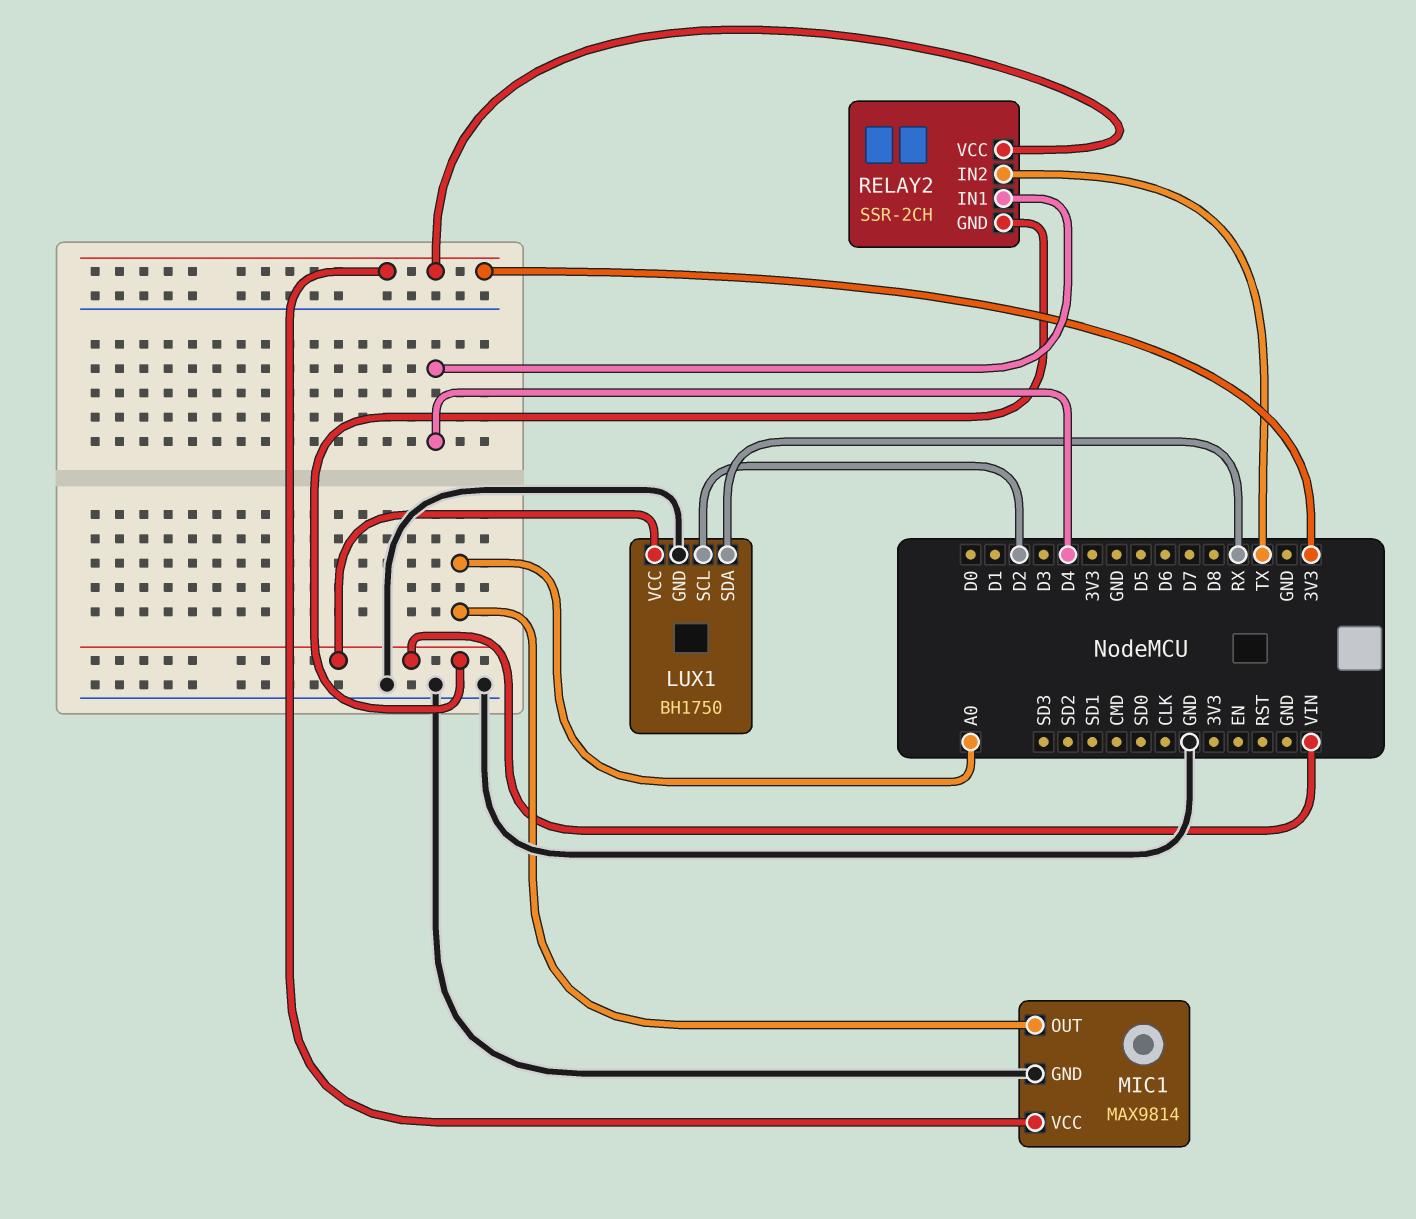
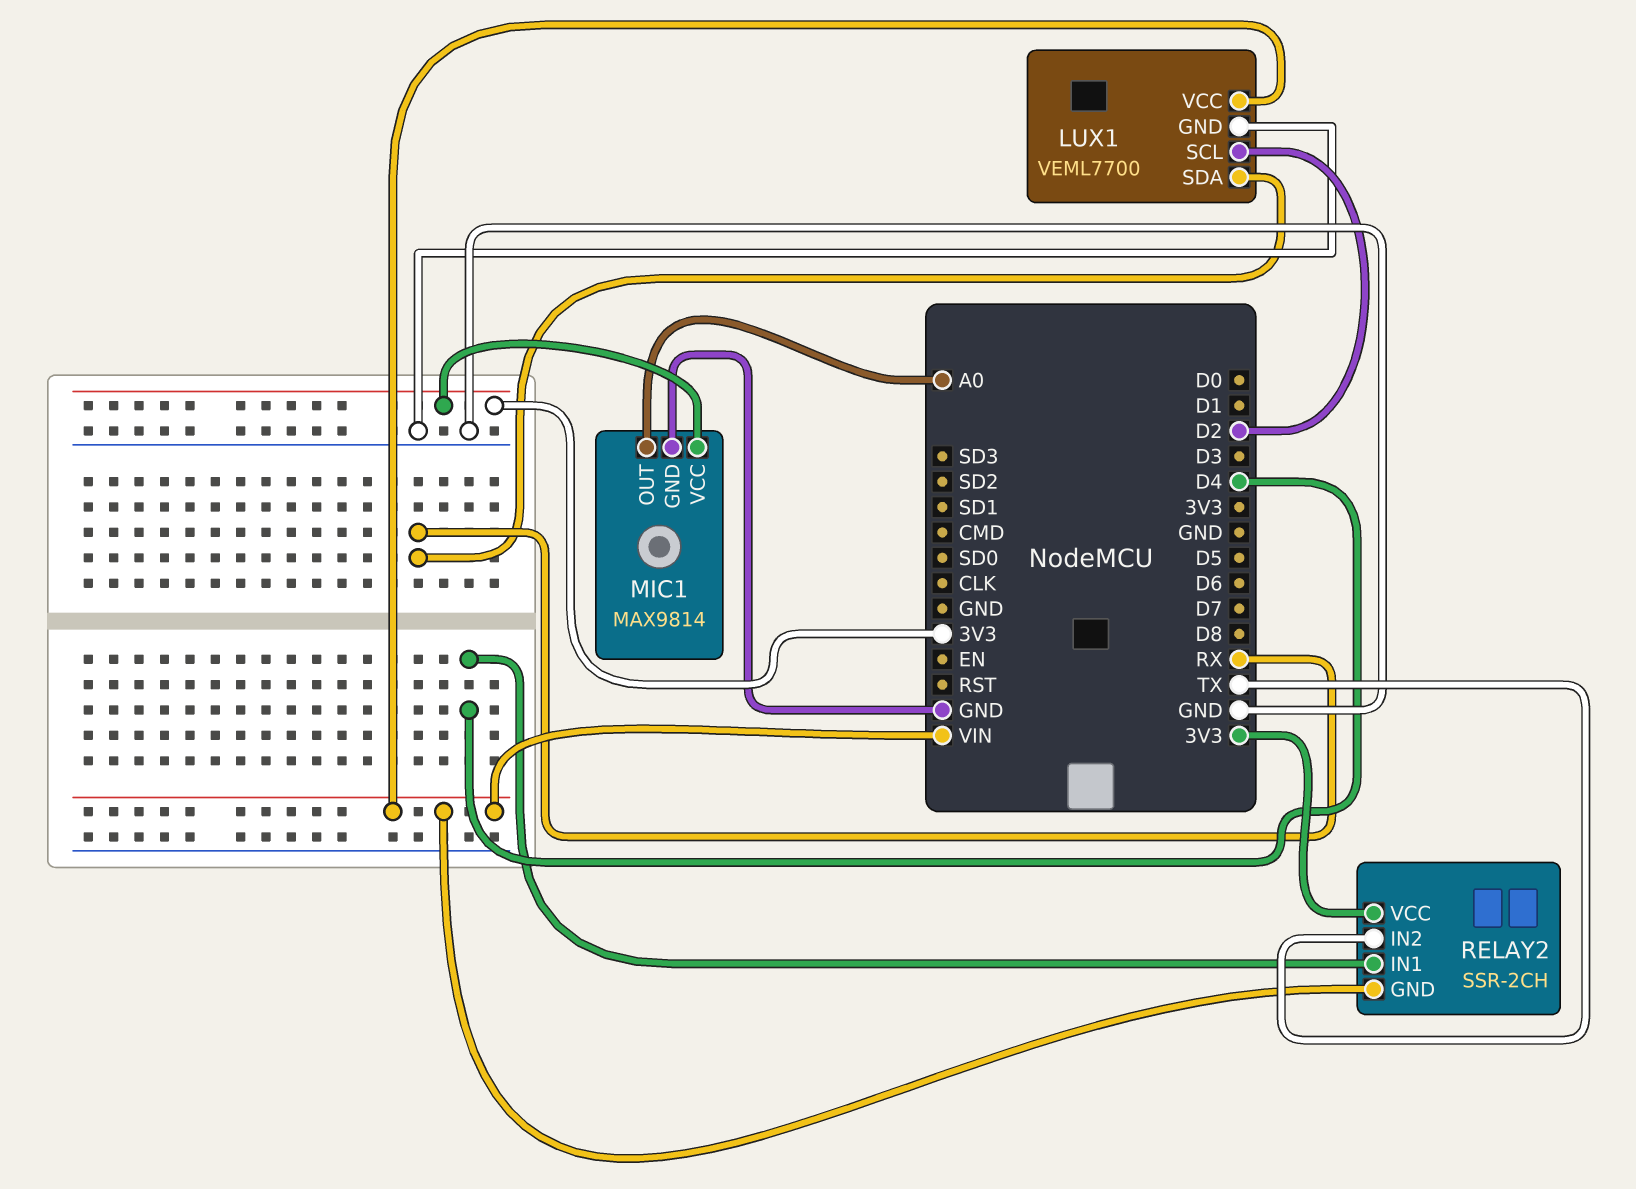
LUX1: BH1750 -> VEML7700

